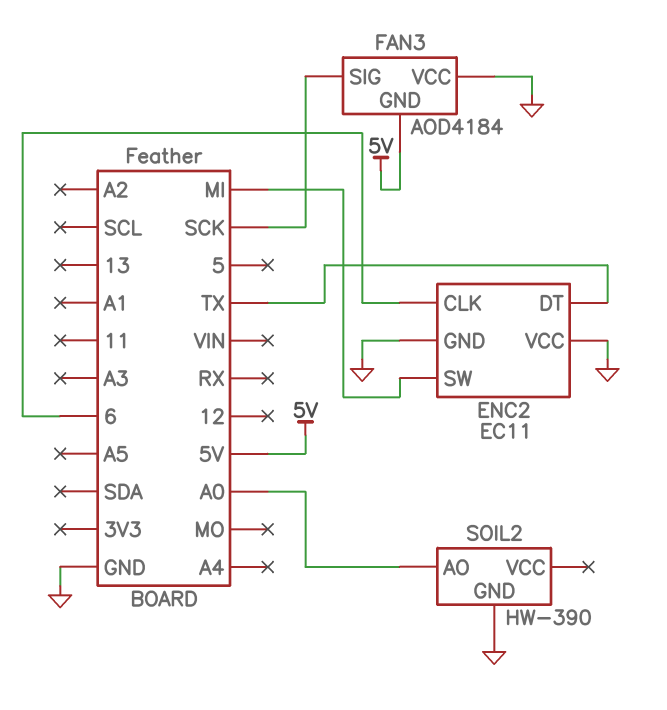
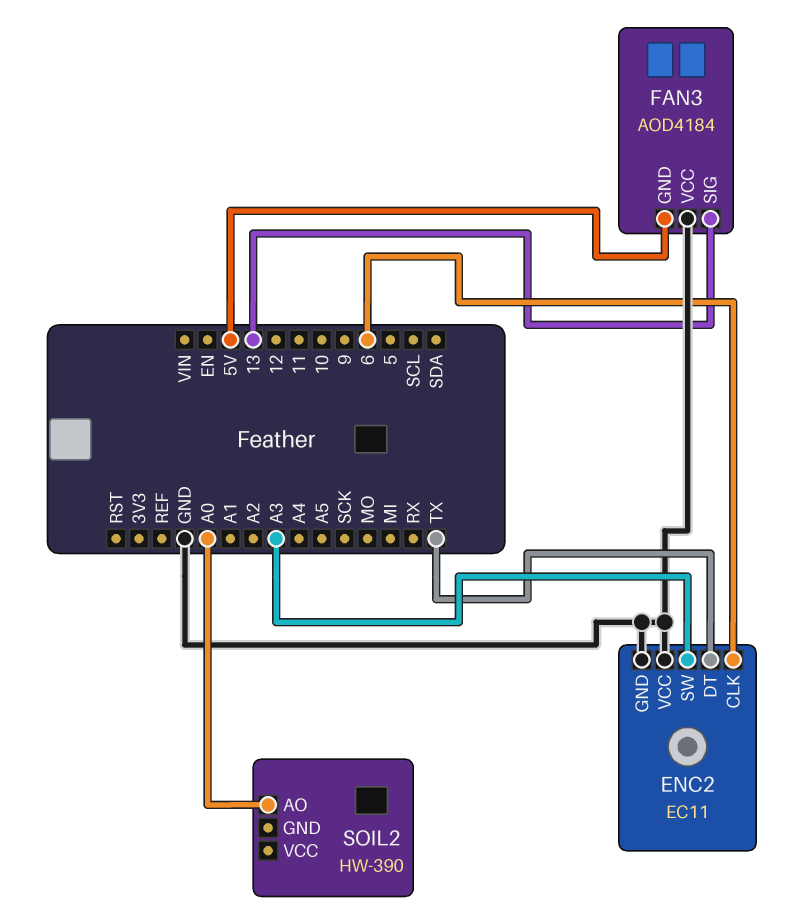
ENC2 pin SW: MI -> A3
FAN3 pin SIG: SCK -> 13
SOIL2 pin GND: GND -> none

